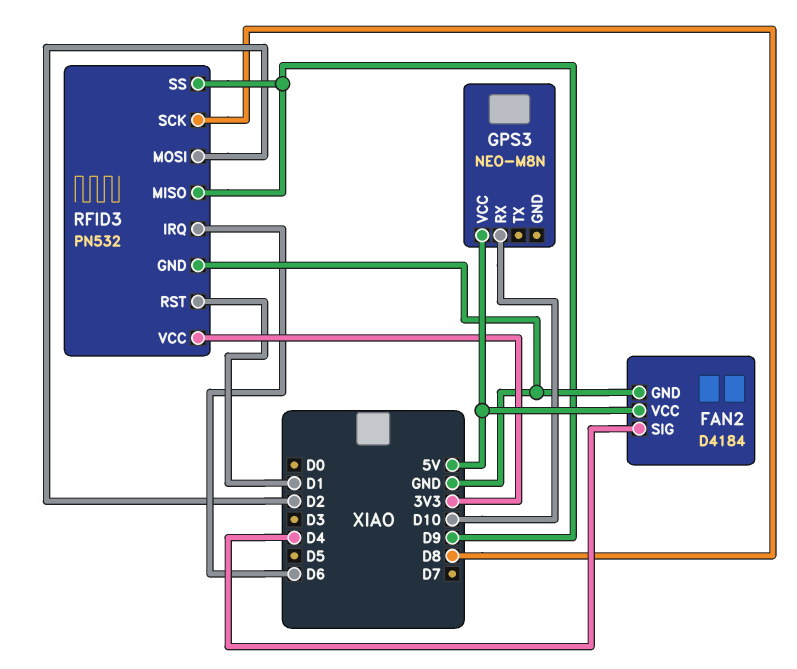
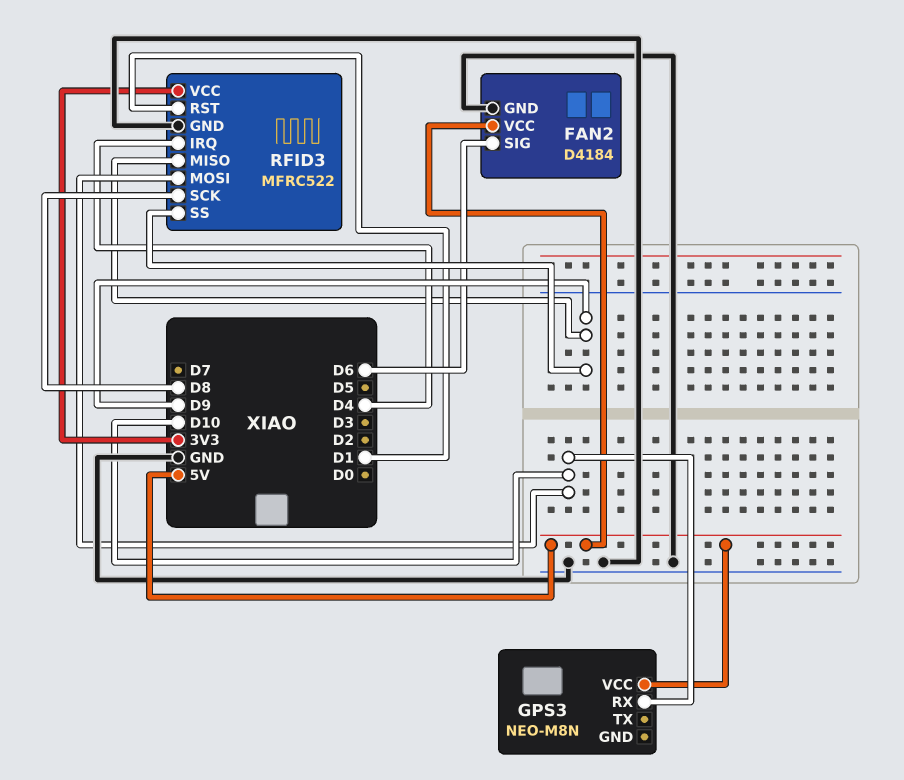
FAN2 pin SIG: D4 -> D6
RFID3: PN532 -> MFRC522
RFID3 pin IRQ: D6 -> D4
RFID3 pin MOSI: D2 -> D10

